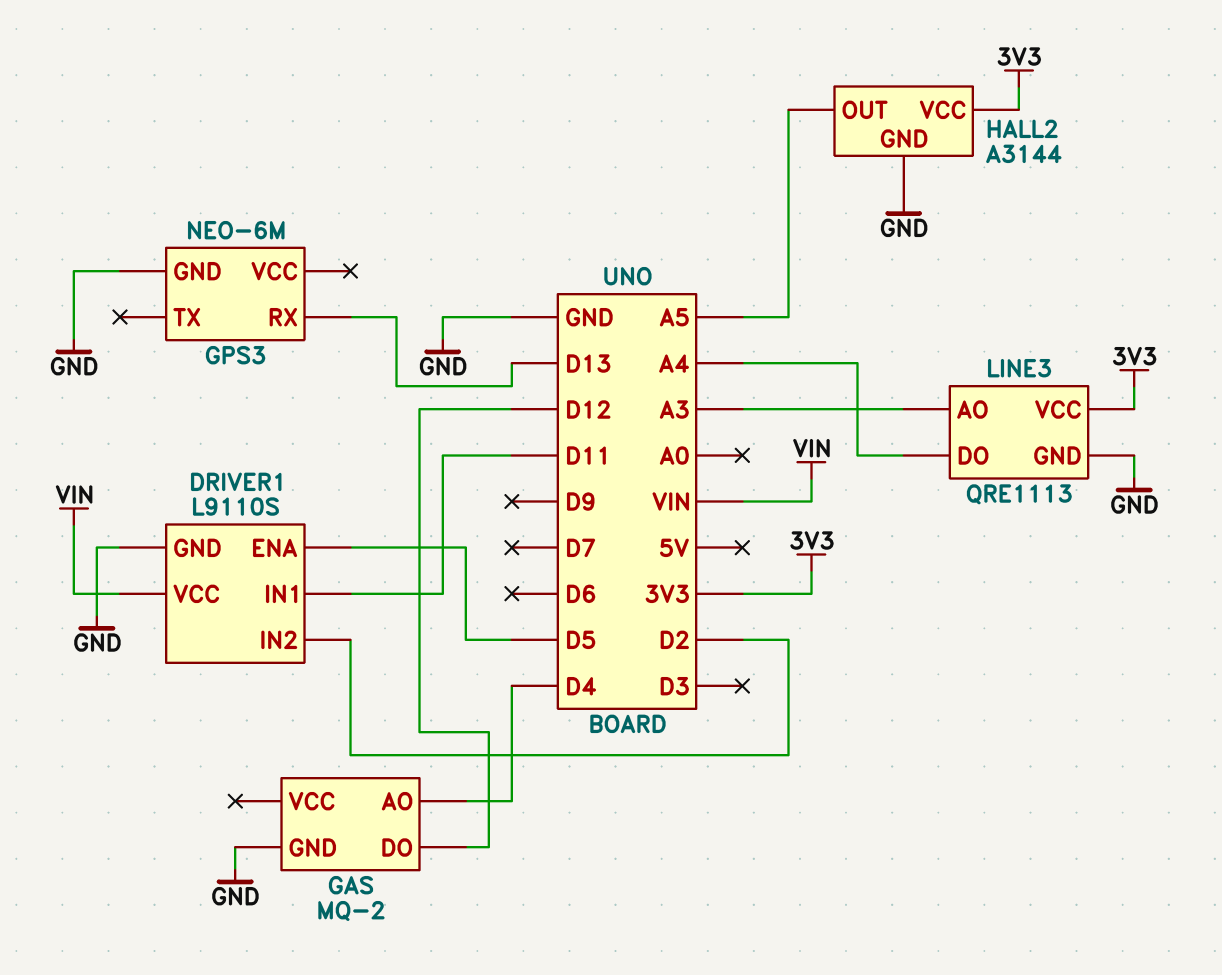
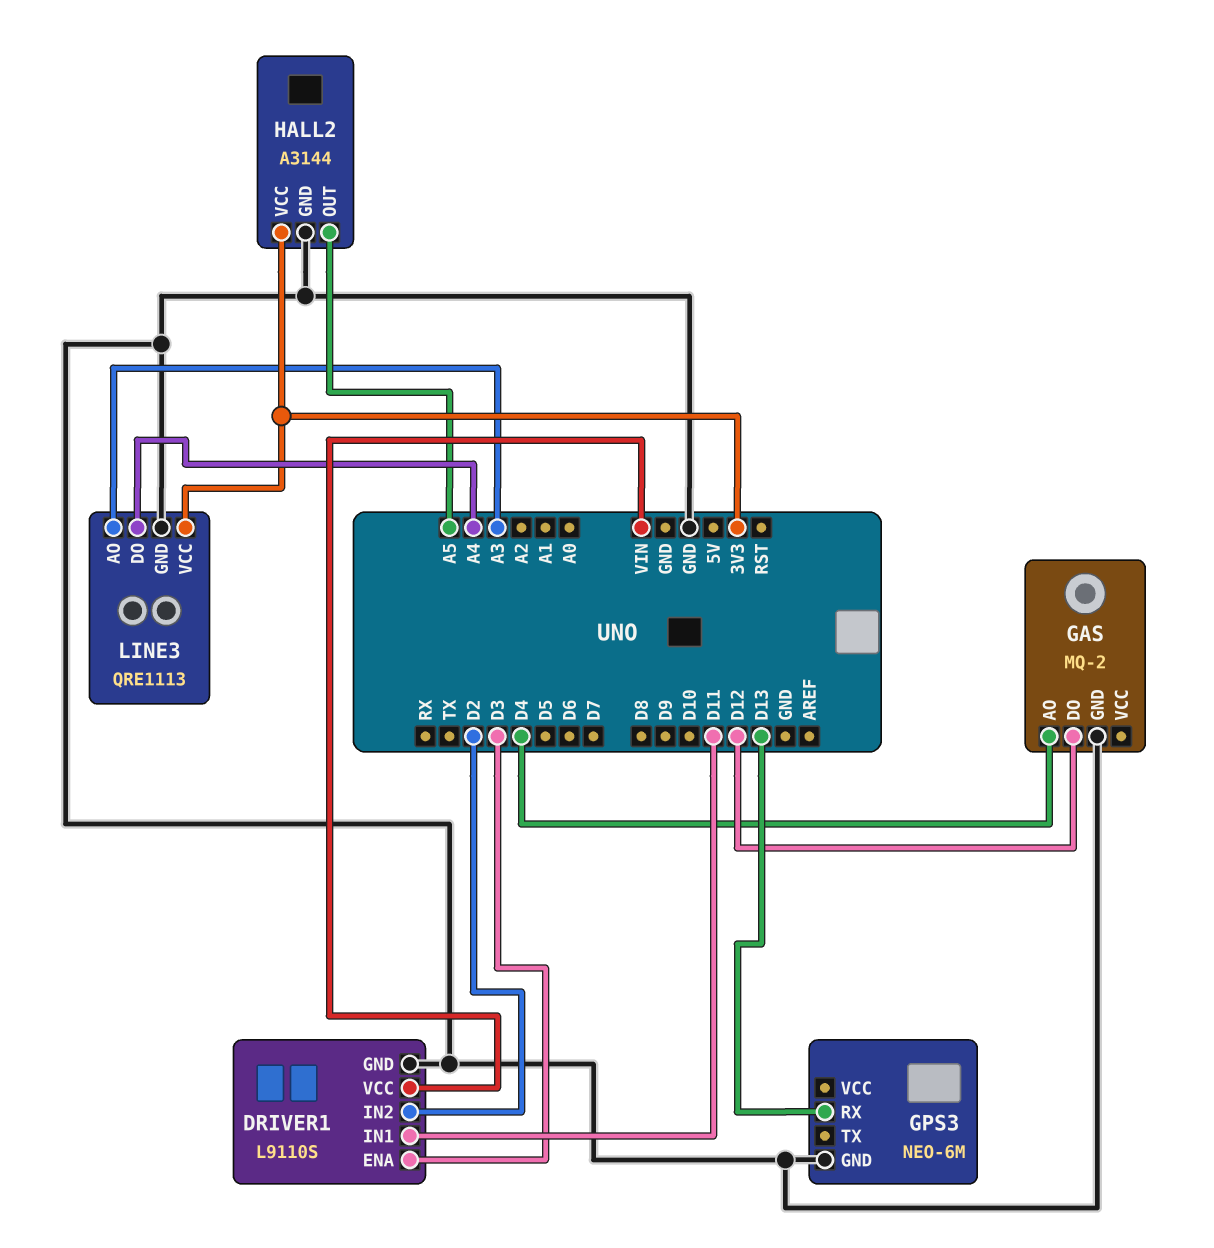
DRIVER1 pin ENA: D5 -> D3

